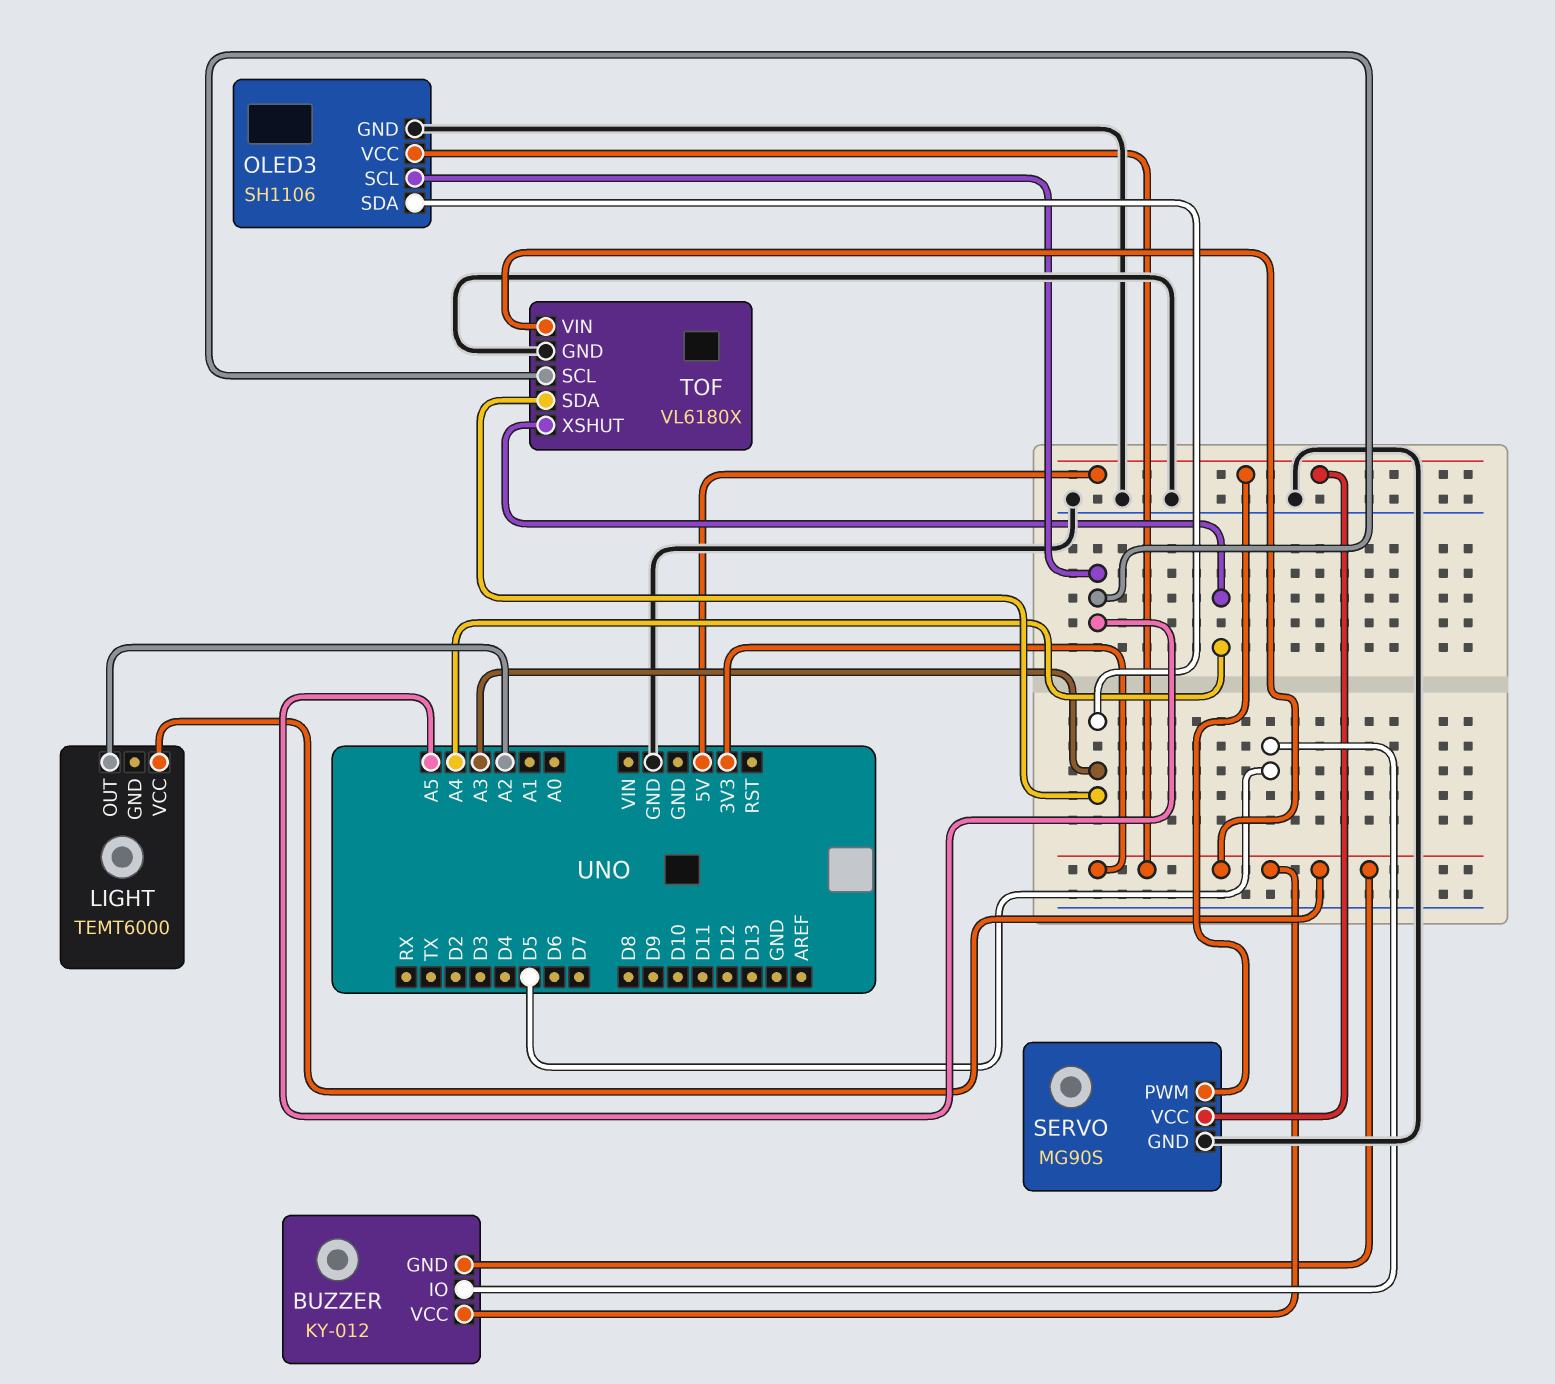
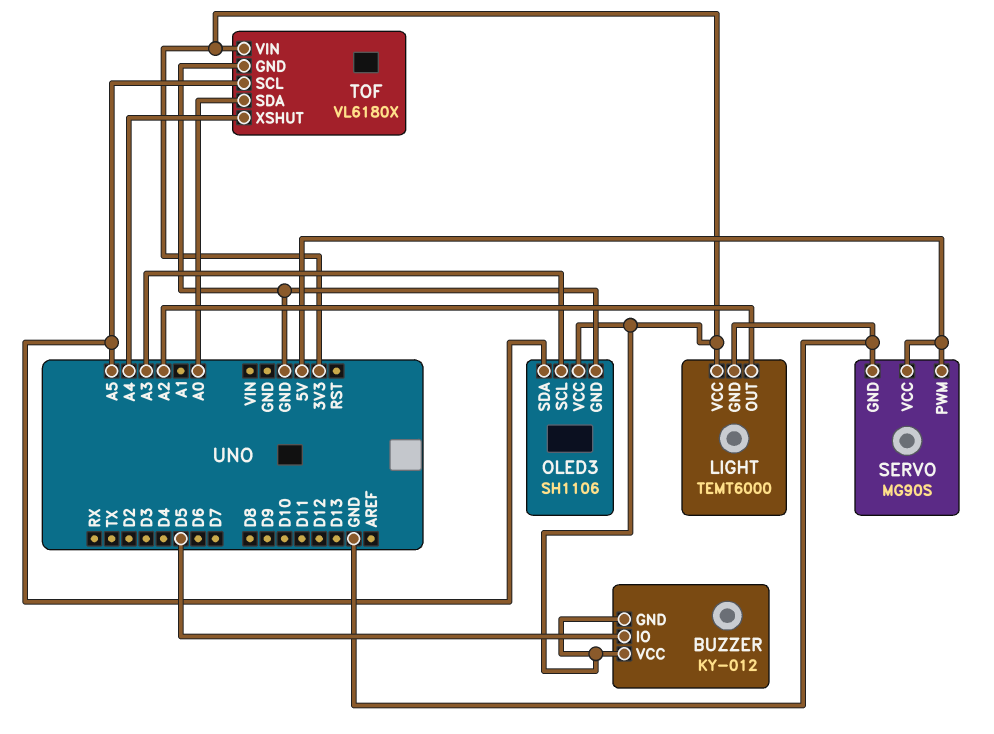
LIGHT pin GND: none -> GND
OLED3 pin SCL: A5 -> A3
OLED3 pin SDA: A3 -> A5
TOF pin SDA: A3 -> A0

